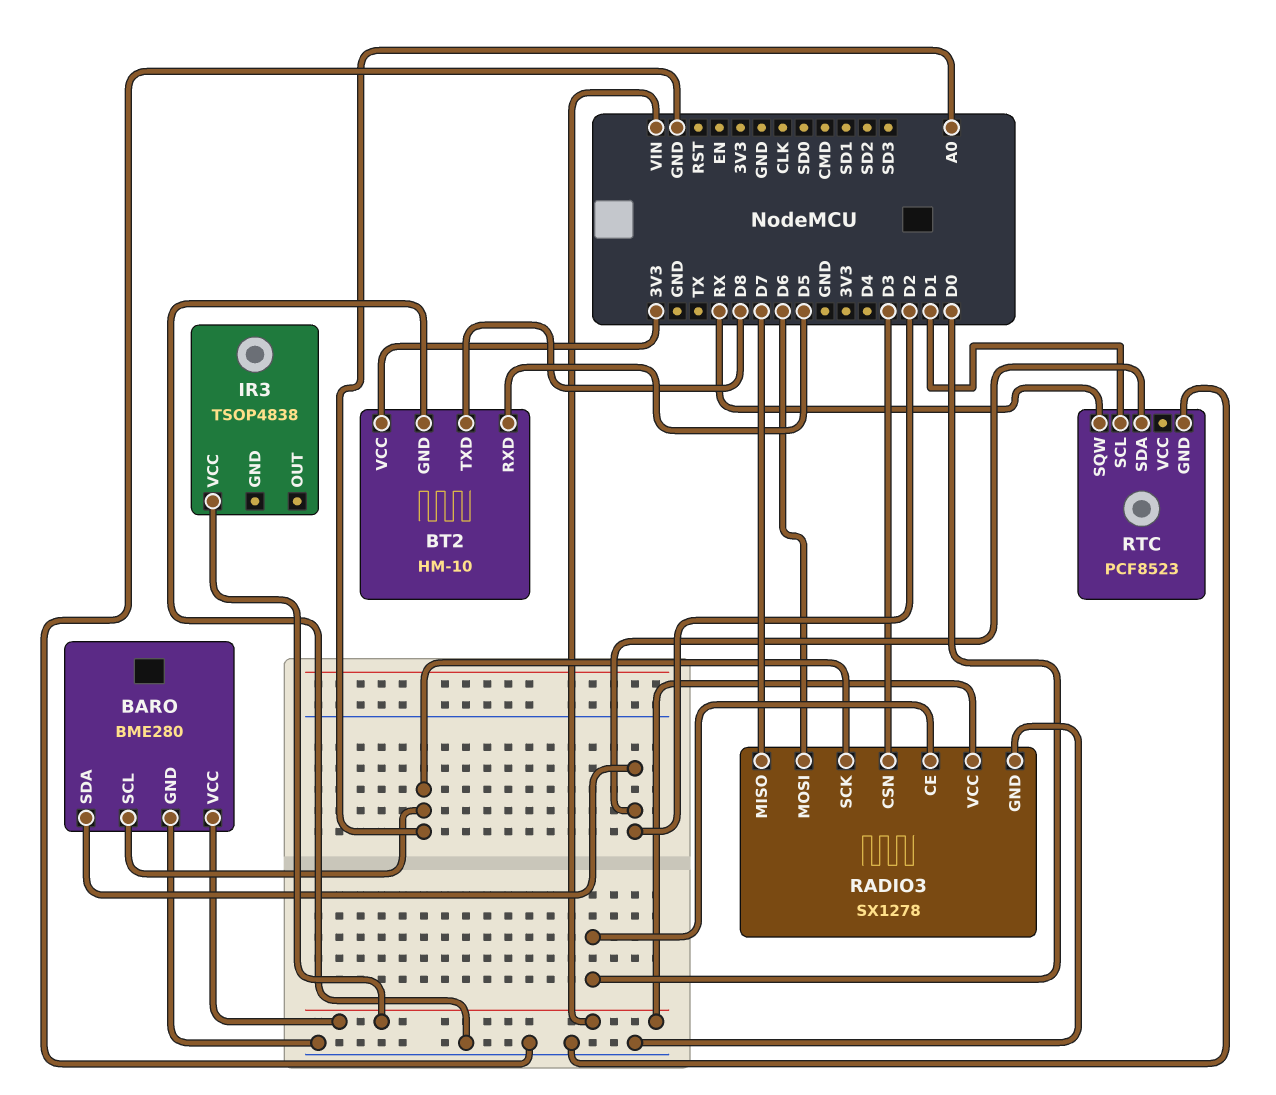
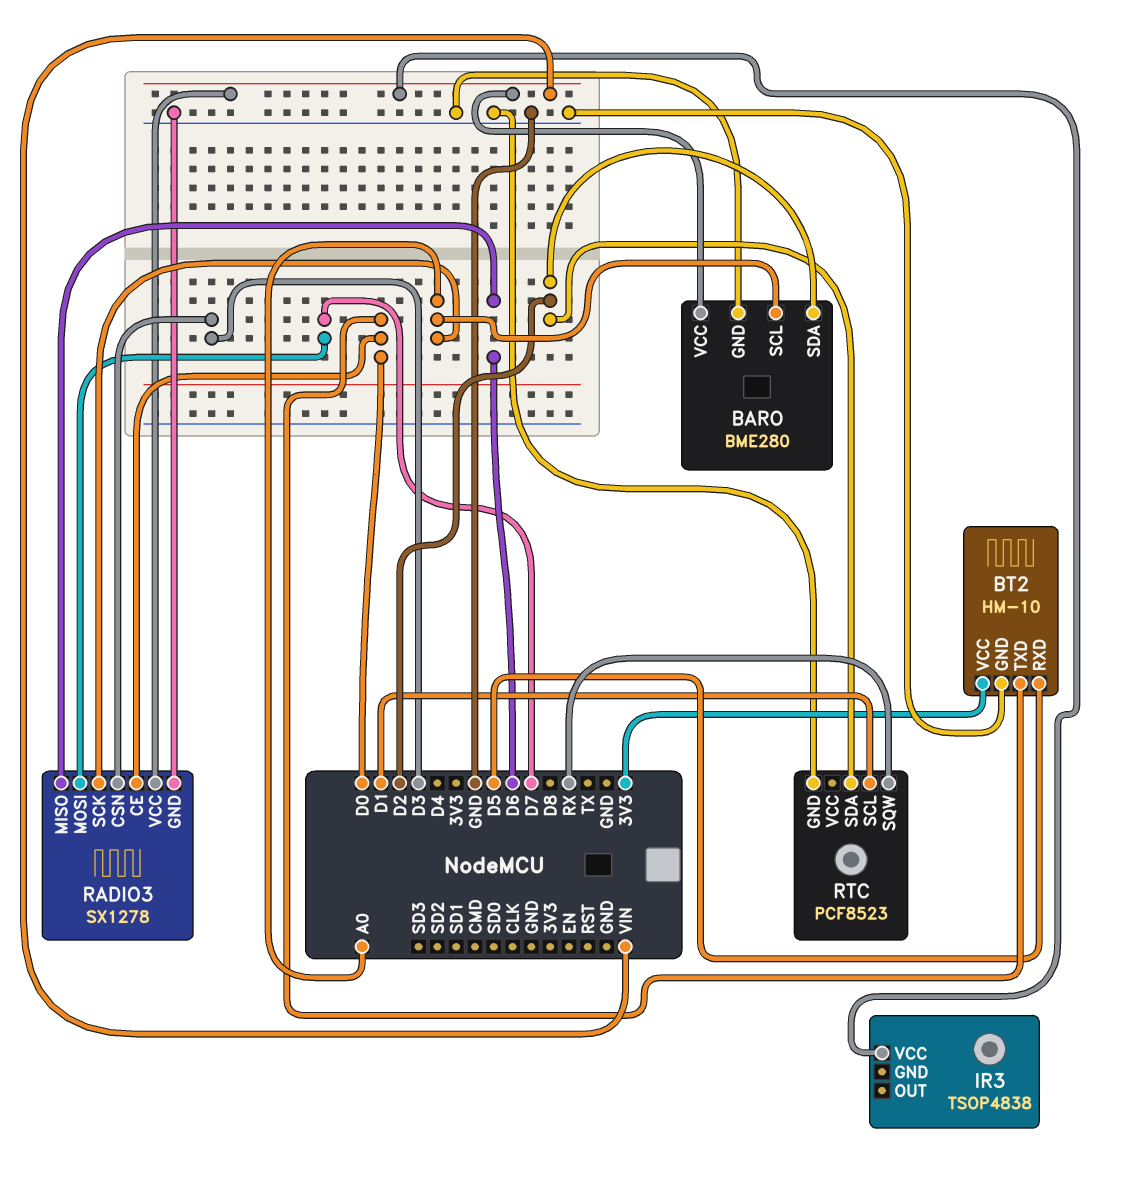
BT2 pin TXD: D8 -> D0
RADIO3 pin MISO: D7 -> D6
RADIO3 pin MOSI: D6 -> D7

